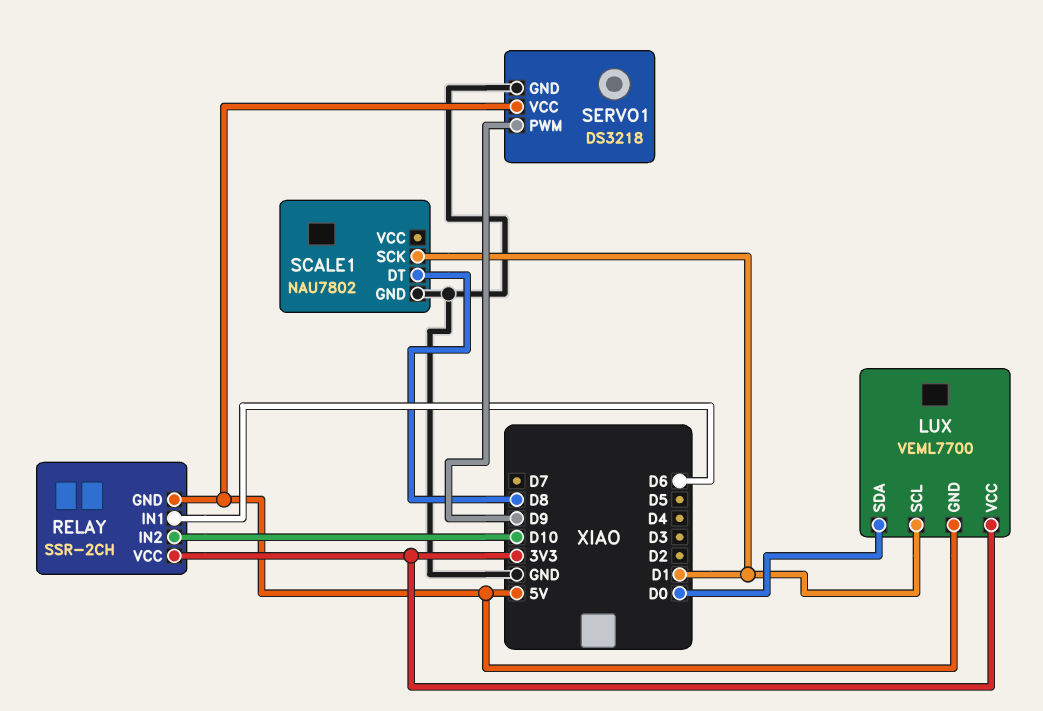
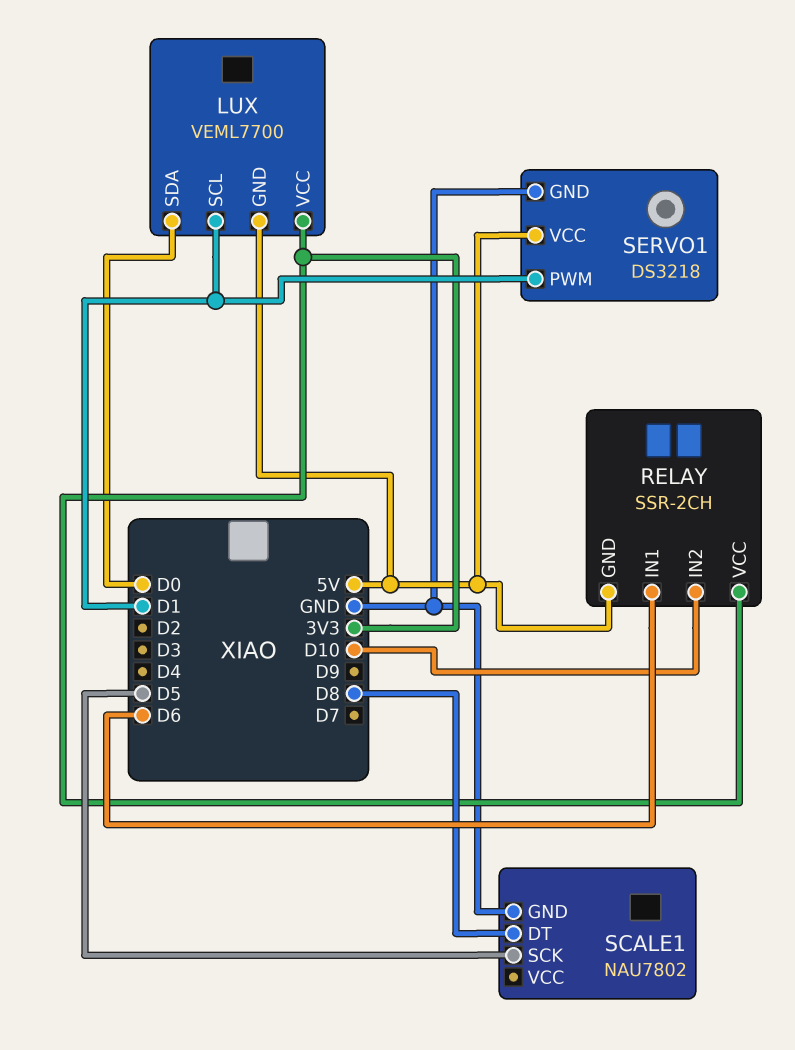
SCALE1 pin SCK: D1 -> D5
SERVO1 pin PWM: D9 -> D1

